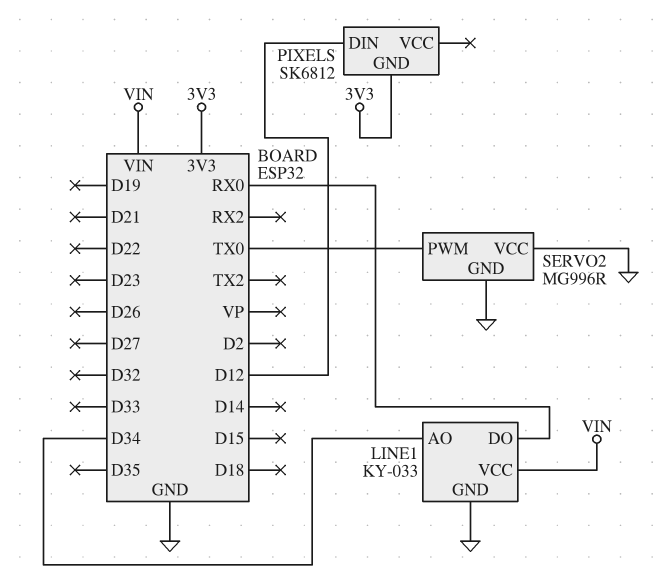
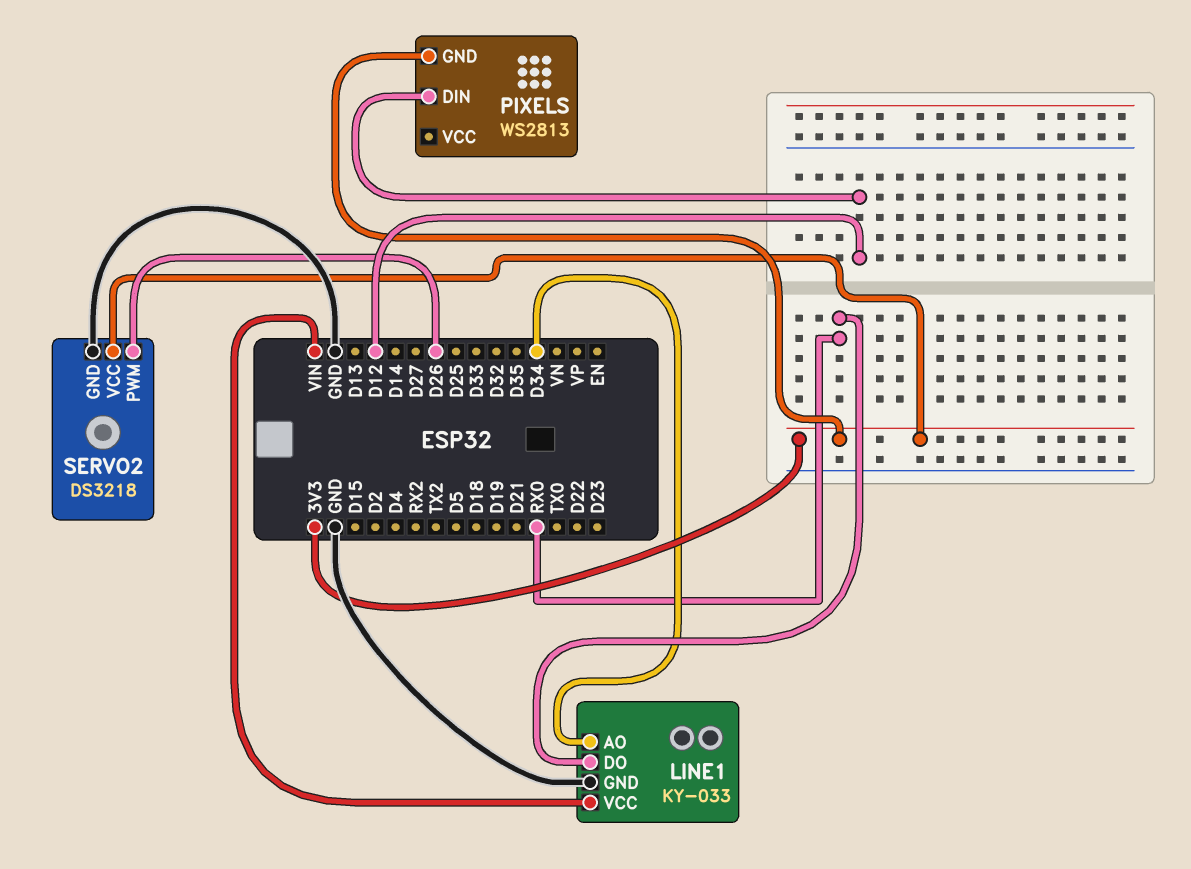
PIXELS: SK6812 -> WS2813
SERVO2: MG996R -> DS3218
SERVO2 pin PWM: TX0 -> D26
SERVO2 pin VCC: GND -> 3V3

